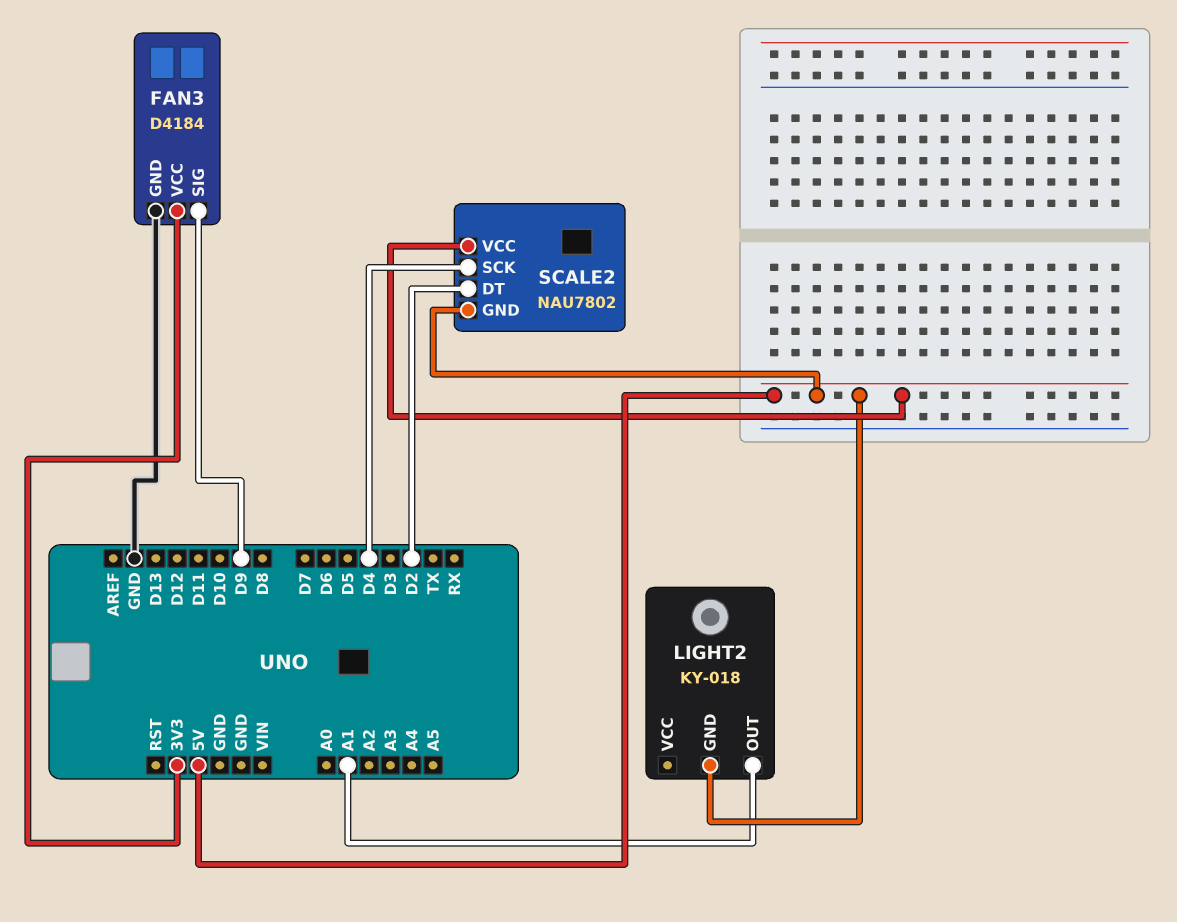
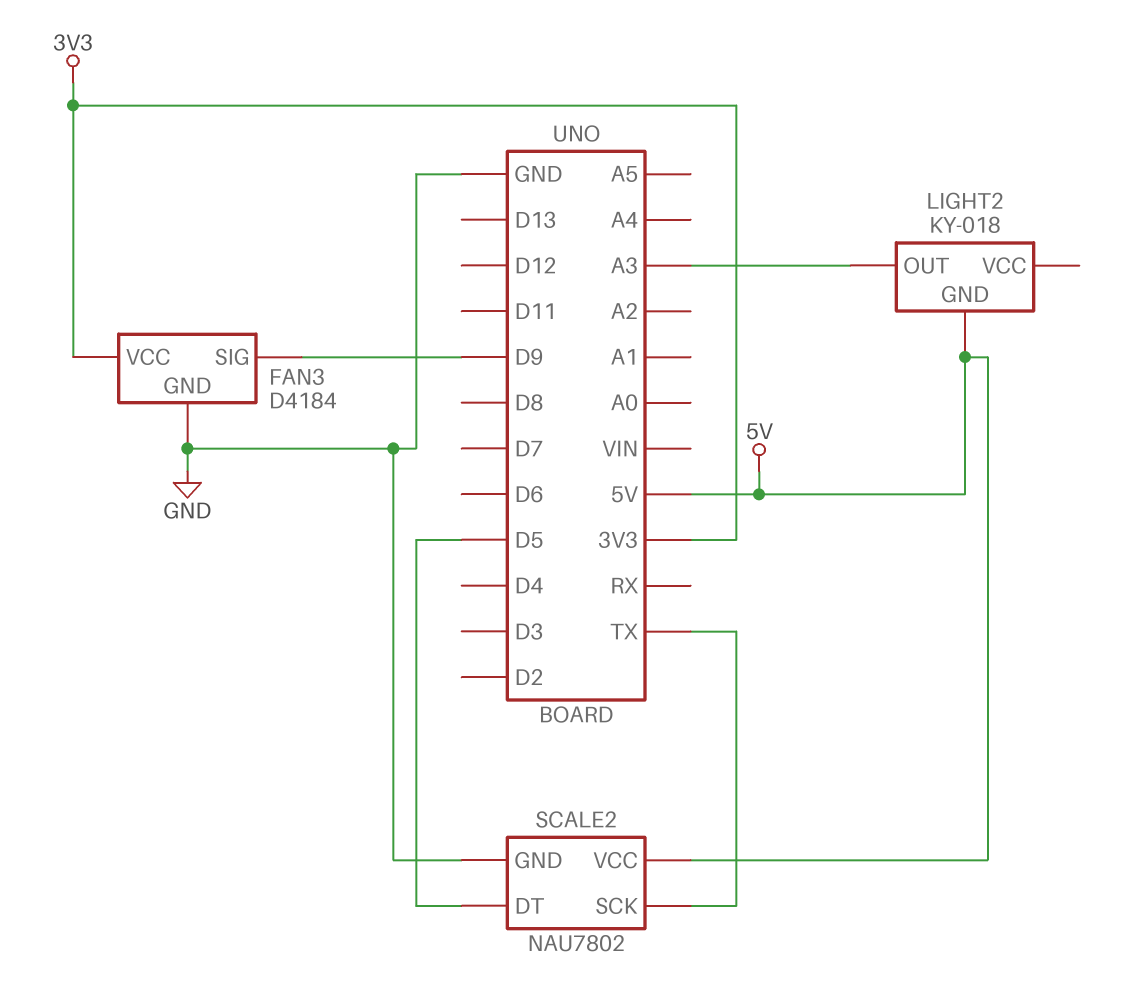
LIGHT2 pin OUT: A1 -> A3
SCALE2 pin DT: D2 -> D5
SCALE2 pin GND: 5V -> GND
SCALE2 pin SCK: D4 -> TX

